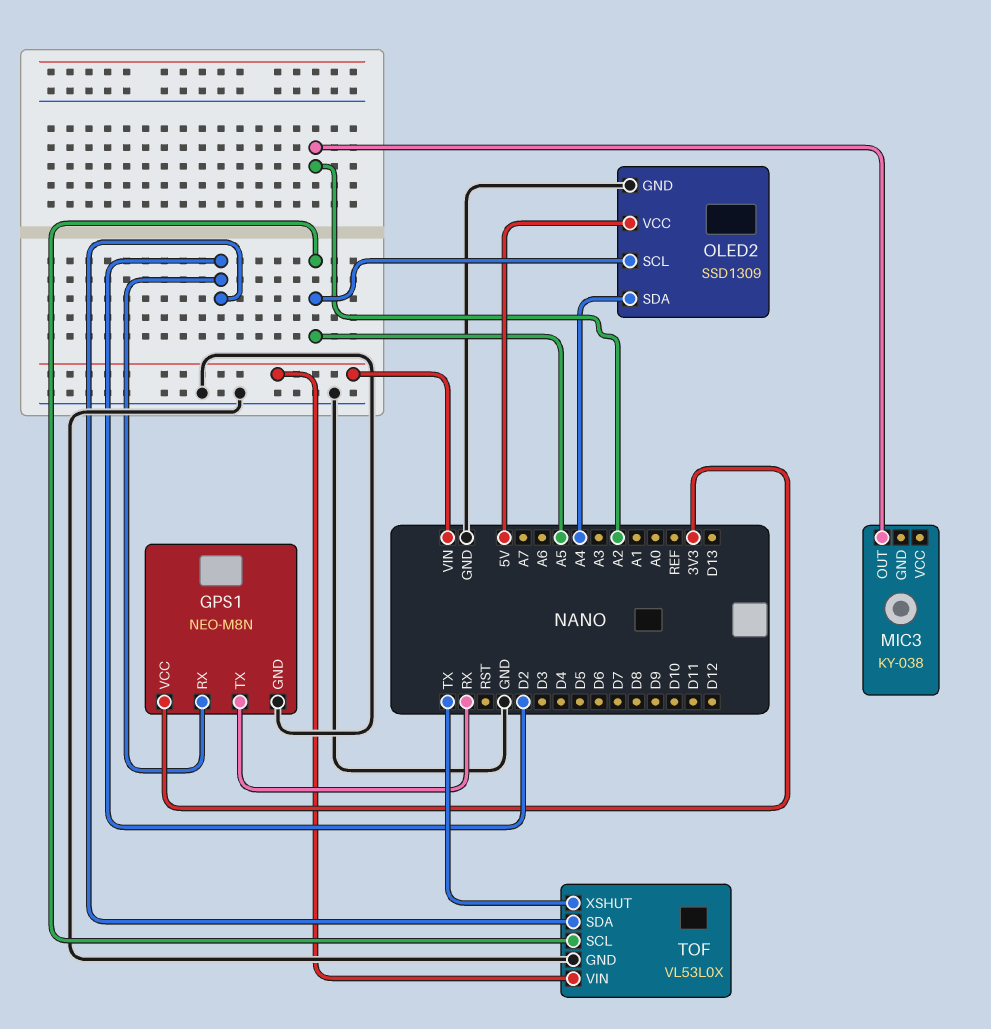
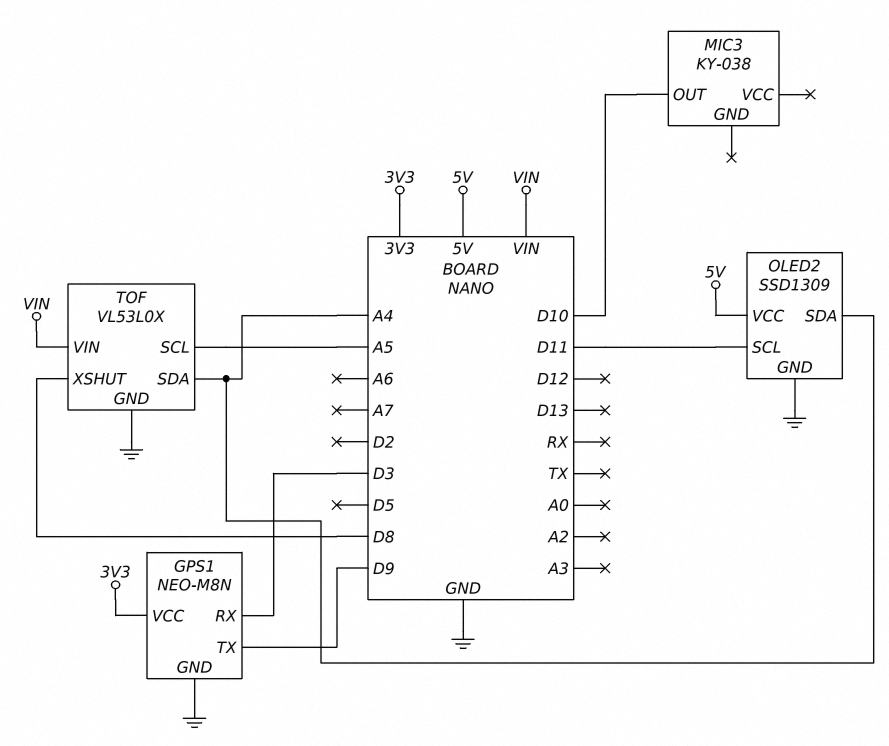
GPS1 pin RX: D2 -> D3
GPS1 pin TX: RX -> D9
MIC3 pin OUT: A2 -> D10
OLED2 pin SCL: A5 -> D11
TOF pin SDA: D2 -> A4
TOF pin XSHUT: TX -> D8

